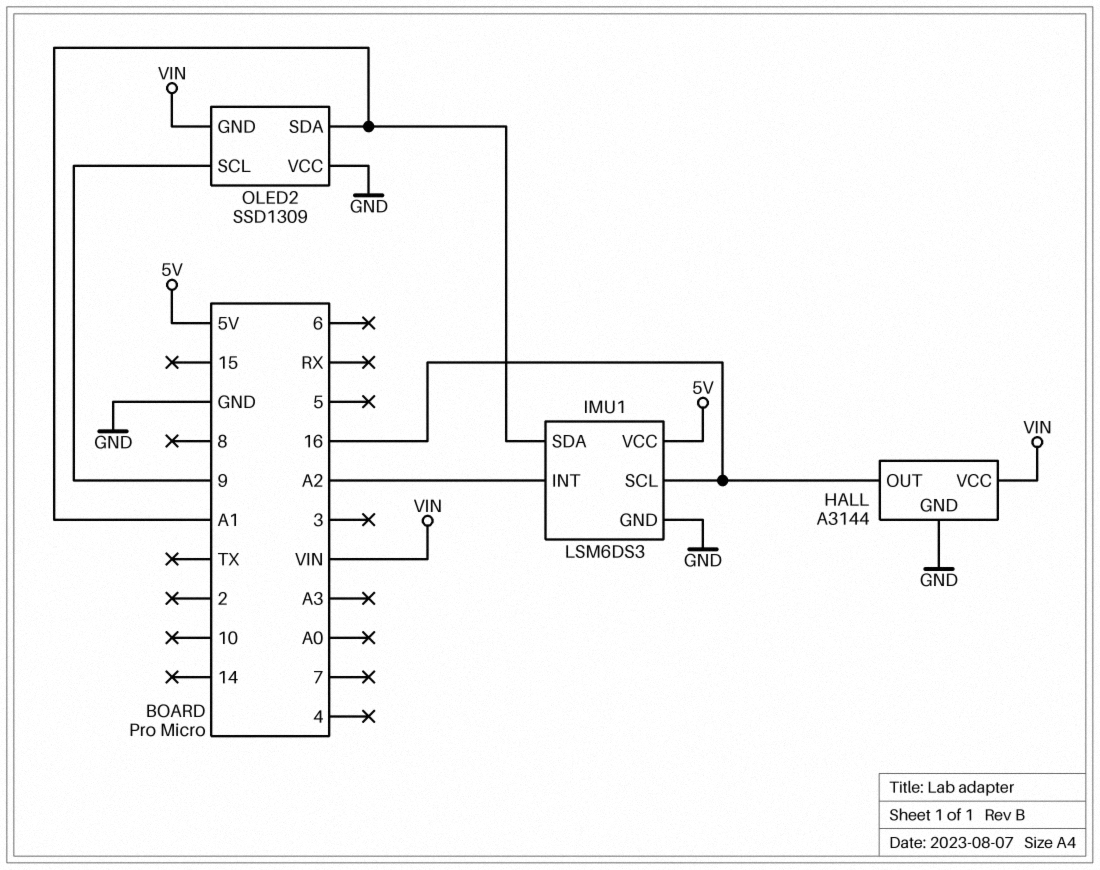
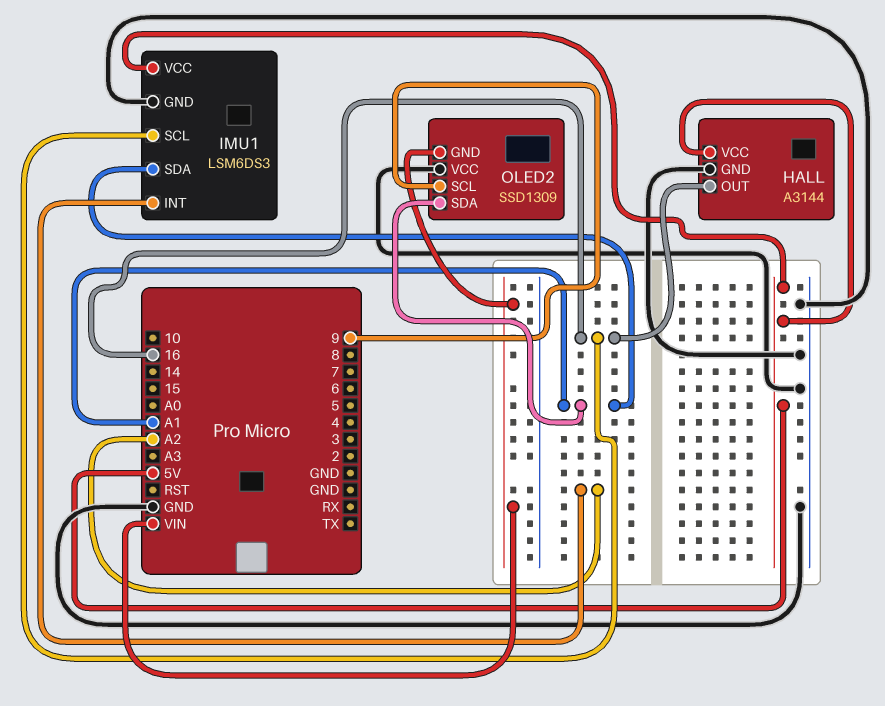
HALL pin VCC: VIN -> 5V

